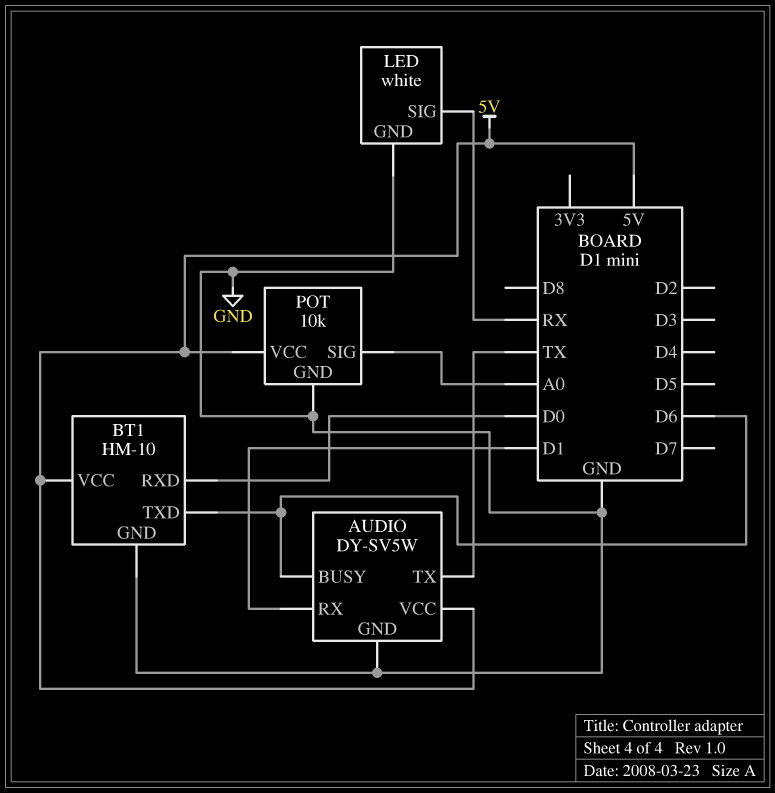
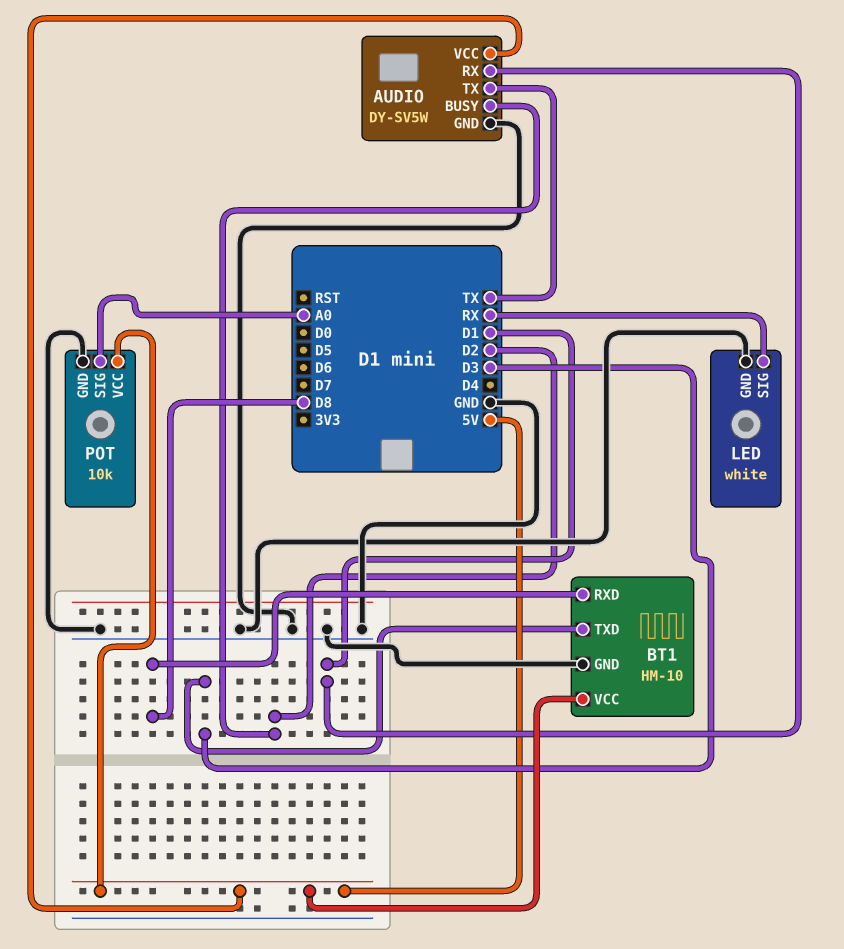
AUDIO pin BUSY: D6 -> D2
BT1 pin RXD: D0 -> D8
BT1 pin TXD: D6 -> D3

